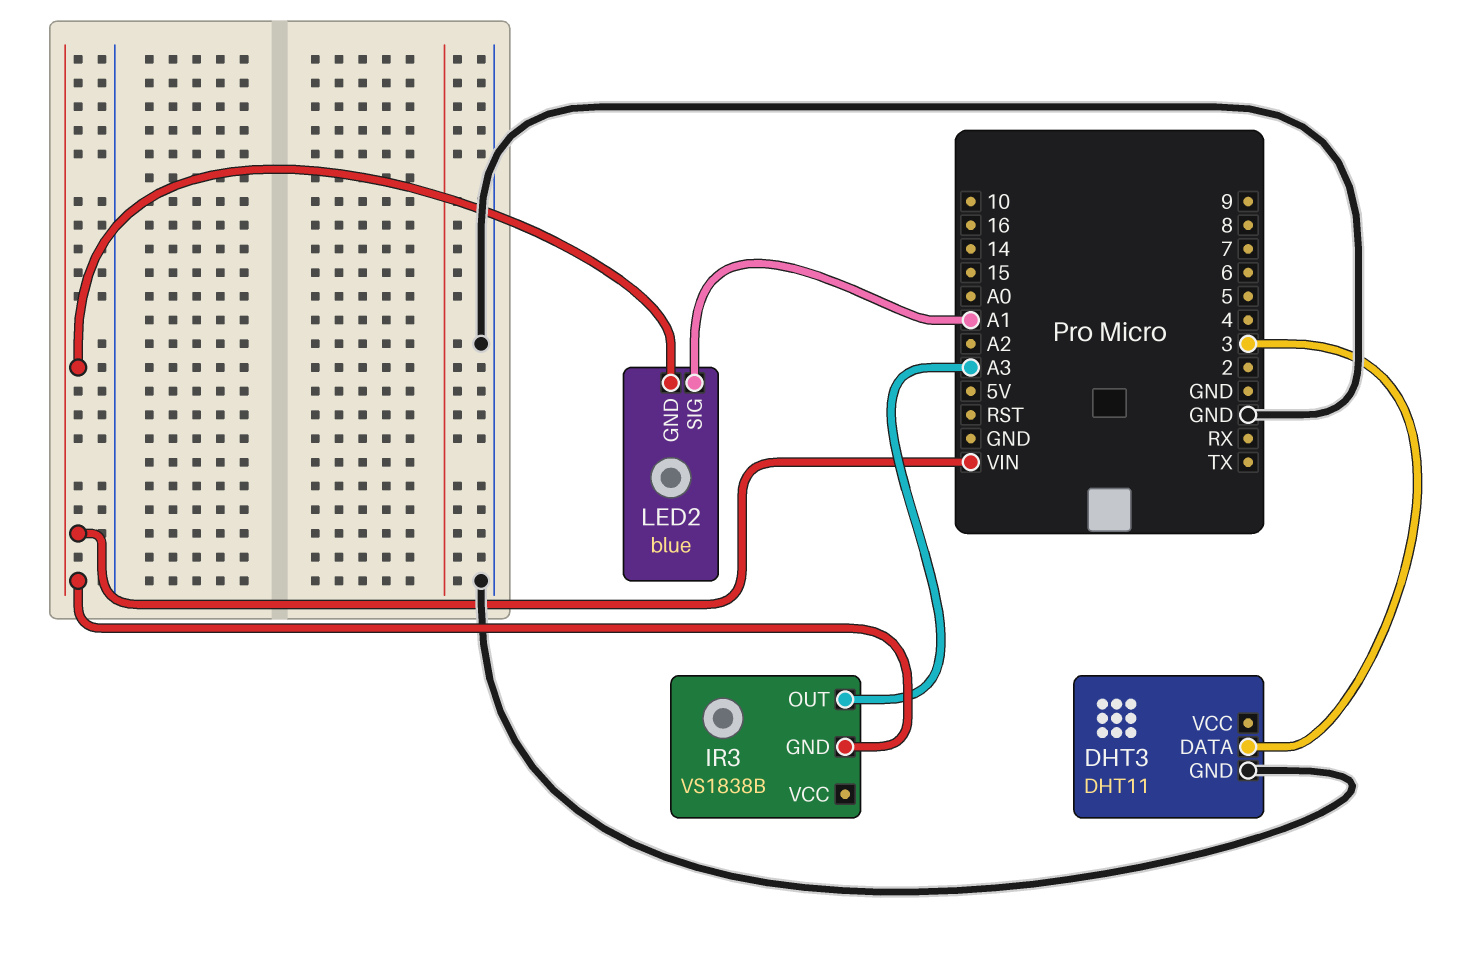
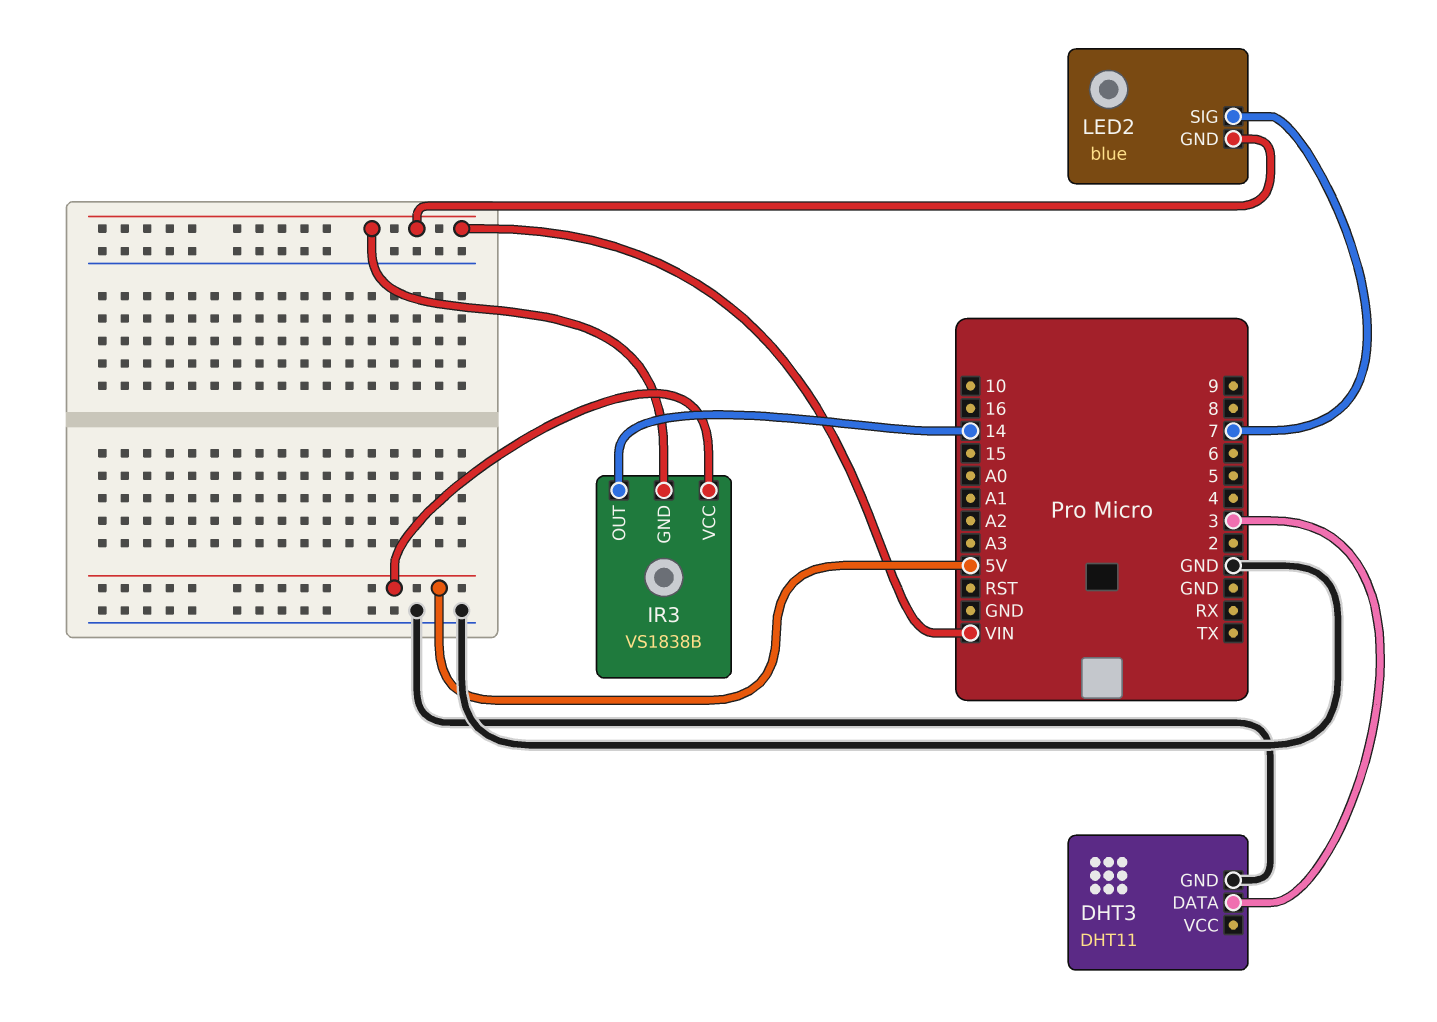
IR3 pin OUT: A3 -> 14
IR3 pin VCC: none -> 5V
LED2 pin SIG: A1 -> 7

